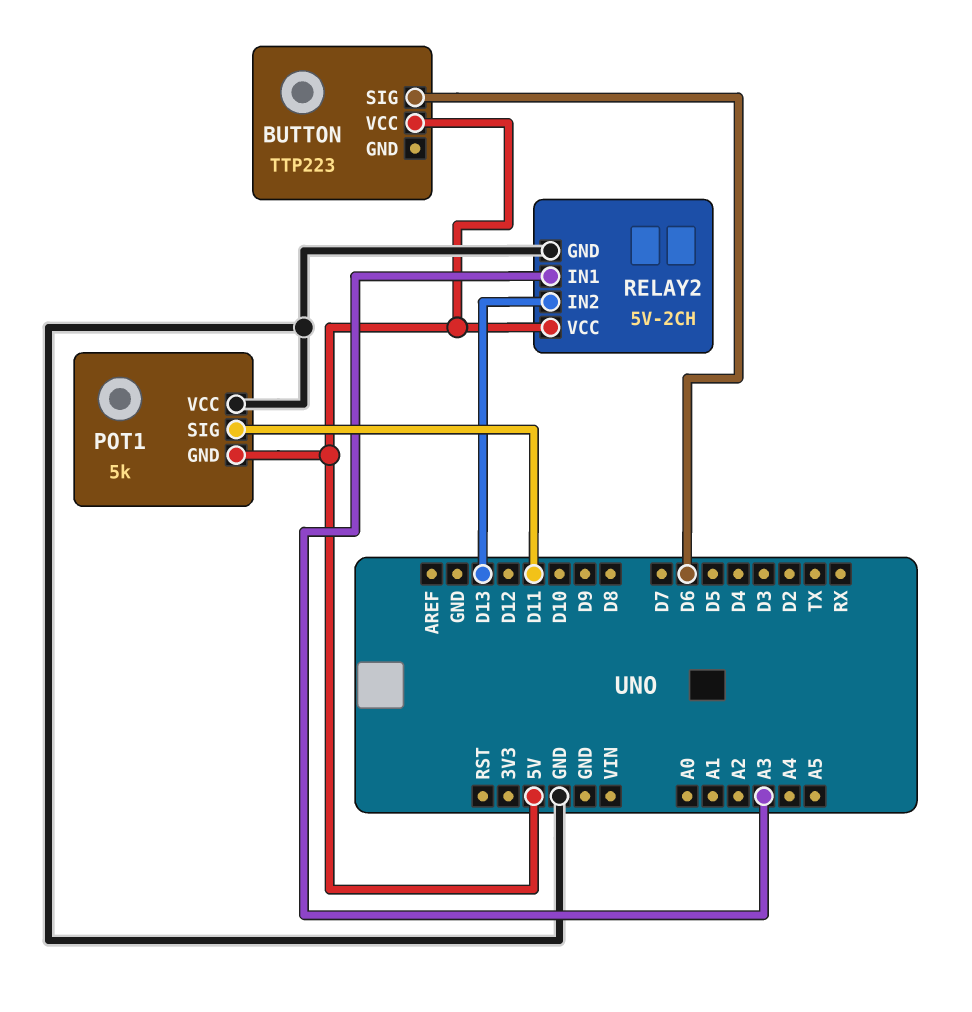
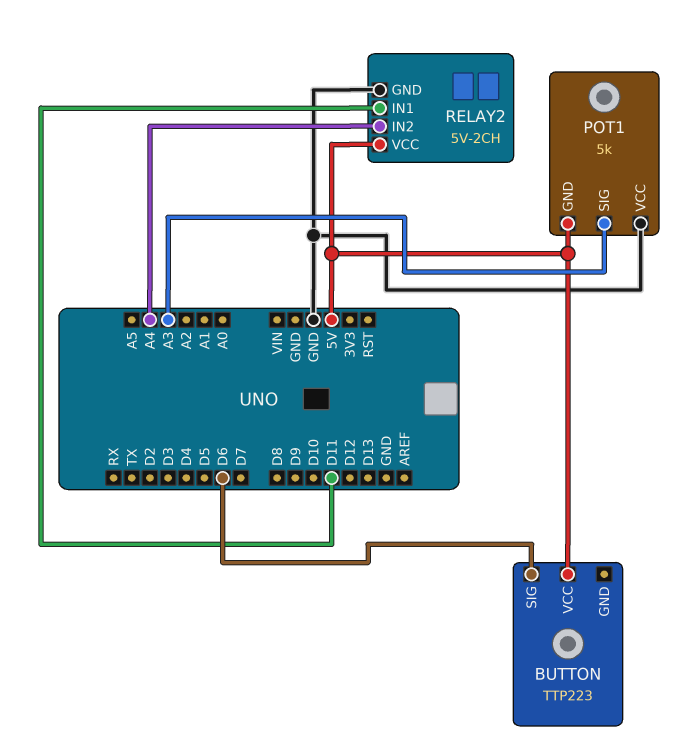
POT1 pin SIG: D11 -> A3
RELAY2 pin IN1: A3 -> D11
RELAY2 pin IN2: D13 -> A4

